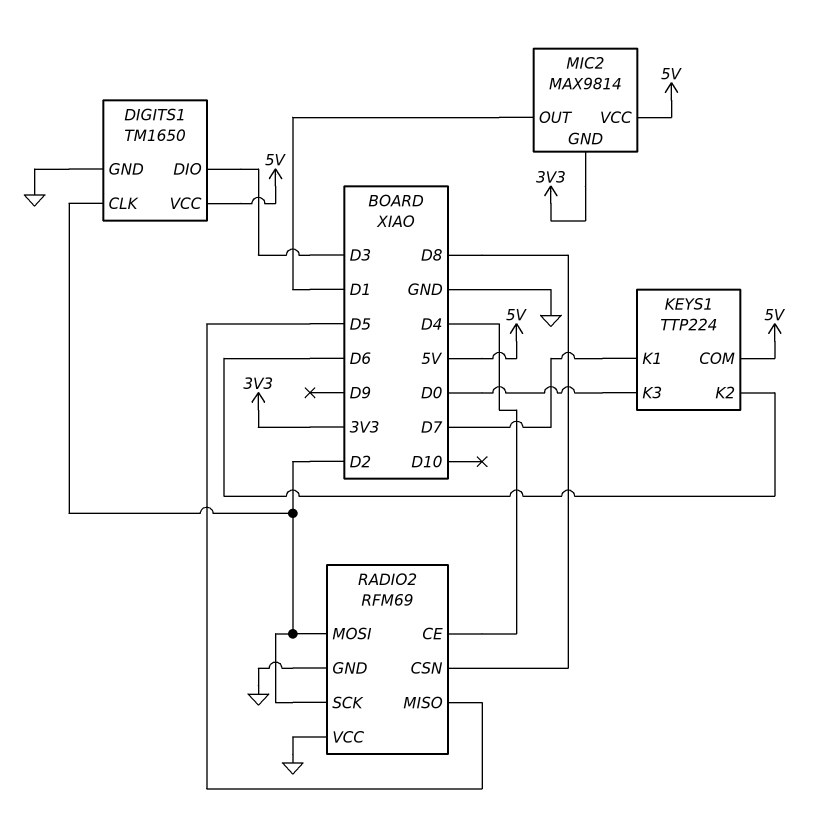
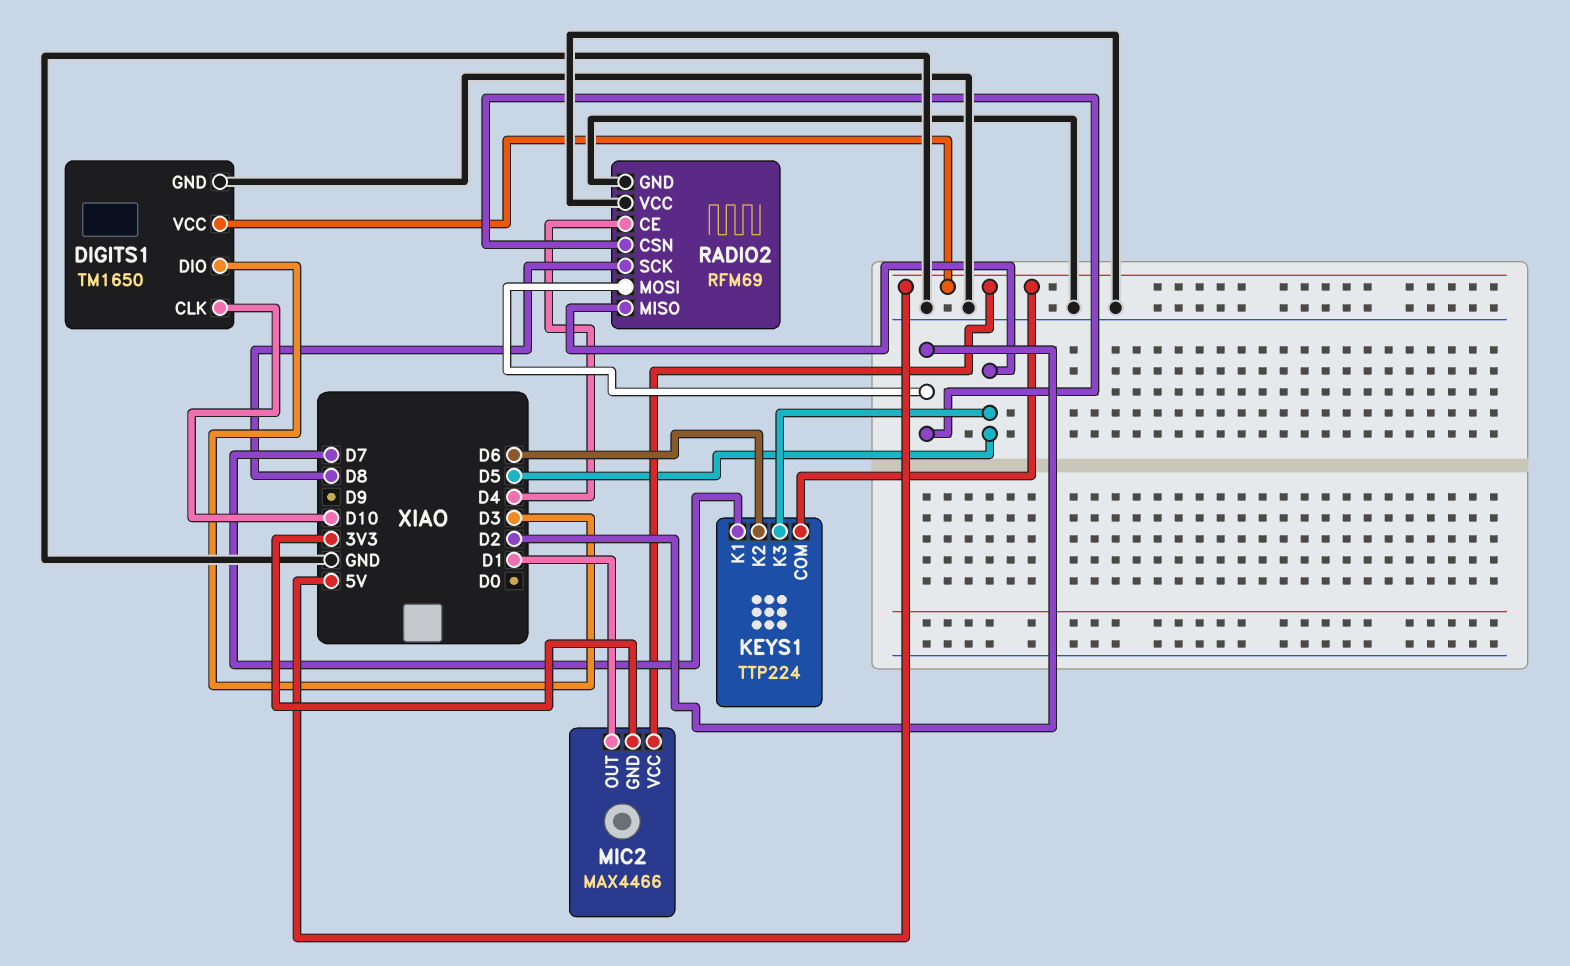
DIGITS1 pin CLK: D2 -> D10
KEYS1 pin K3: D0 -> D5
MIC2: MAX9814 -> MAX4466
RADIO2 pin CSN: D8 -> D2
RADIO2 pin SCK: D2 -> D8

